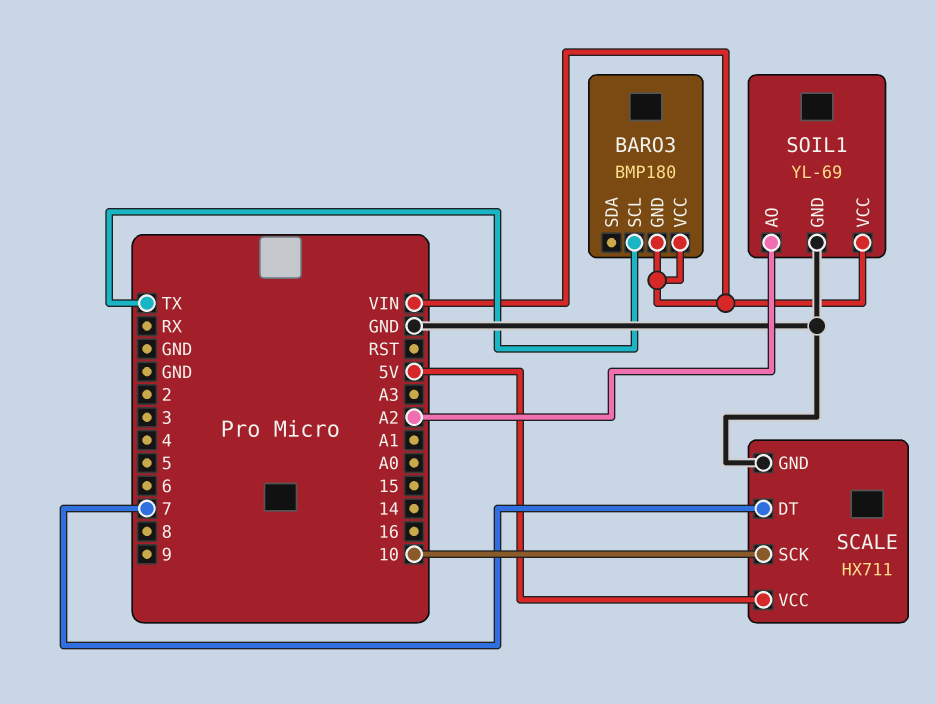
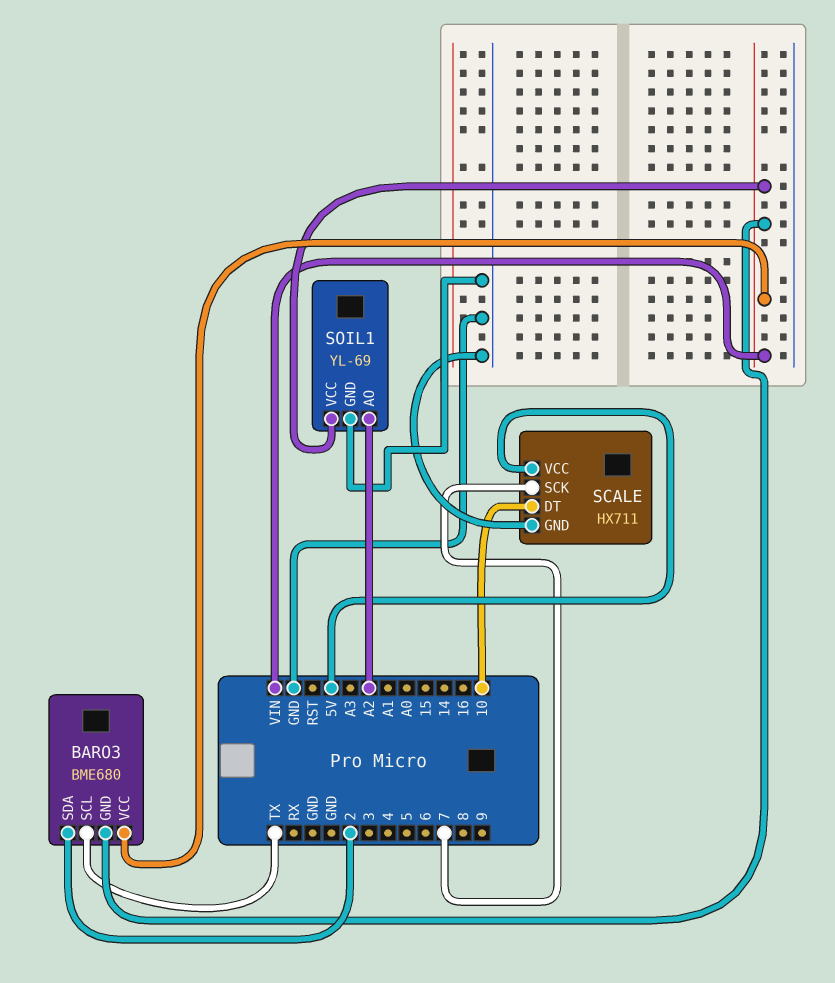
BARO3: BMP180 -> BME680
BARO3 pin SDA: none -> 2
SCALE pin DT: 7 -> 10
SCALE pin SCK: 10 -> 7

